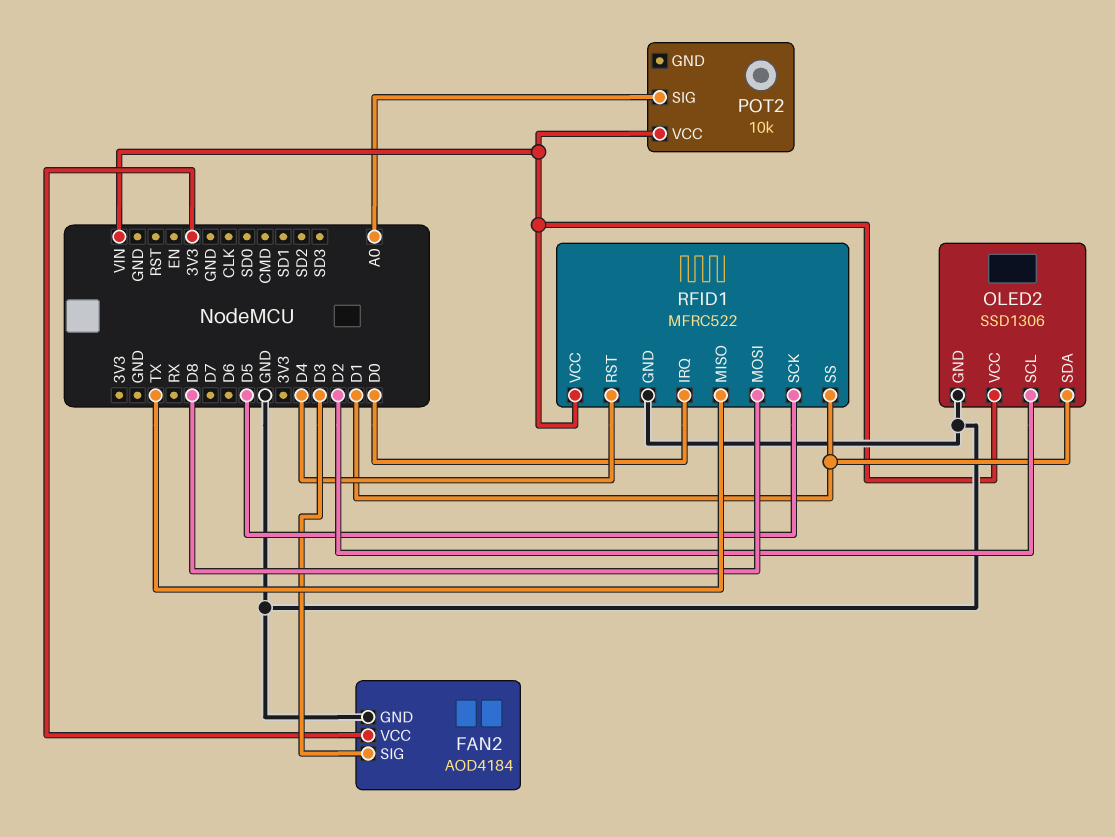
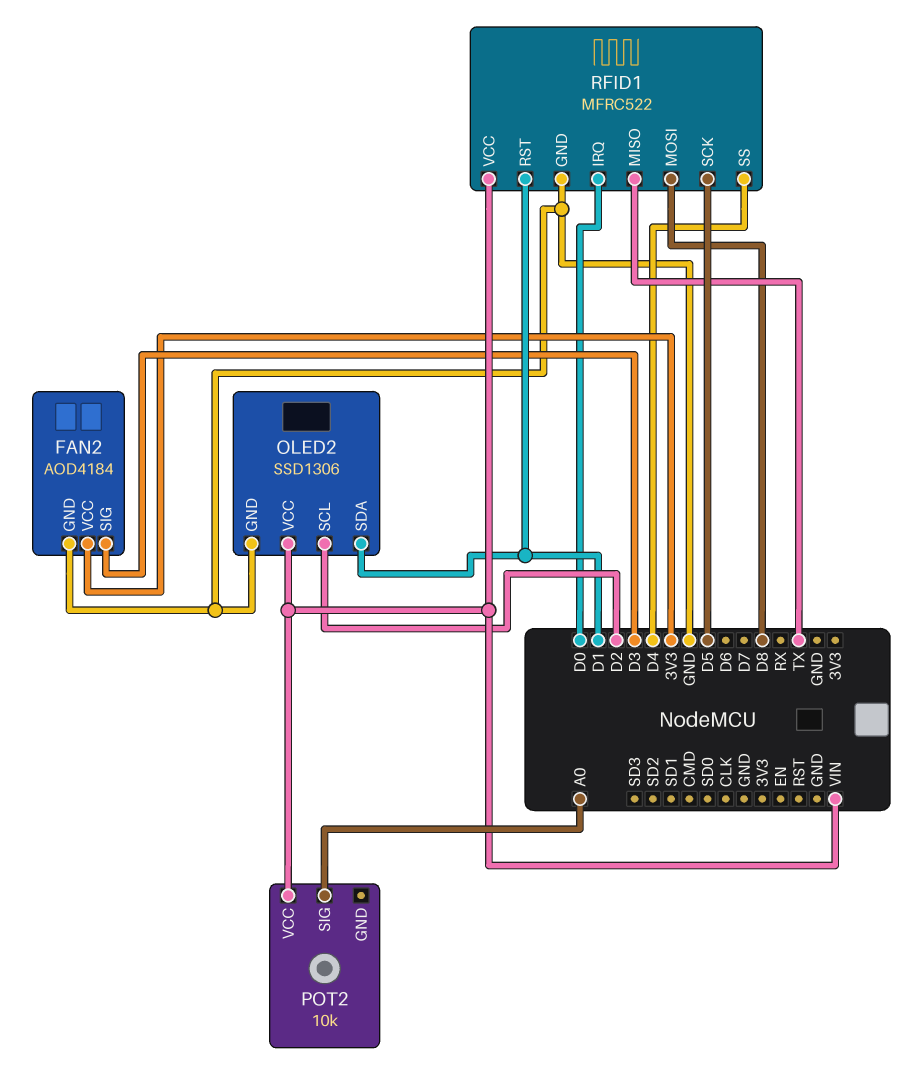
RFID1 pin RST: D4 -> D1
RFID1 pin SS: D1 -> D4

